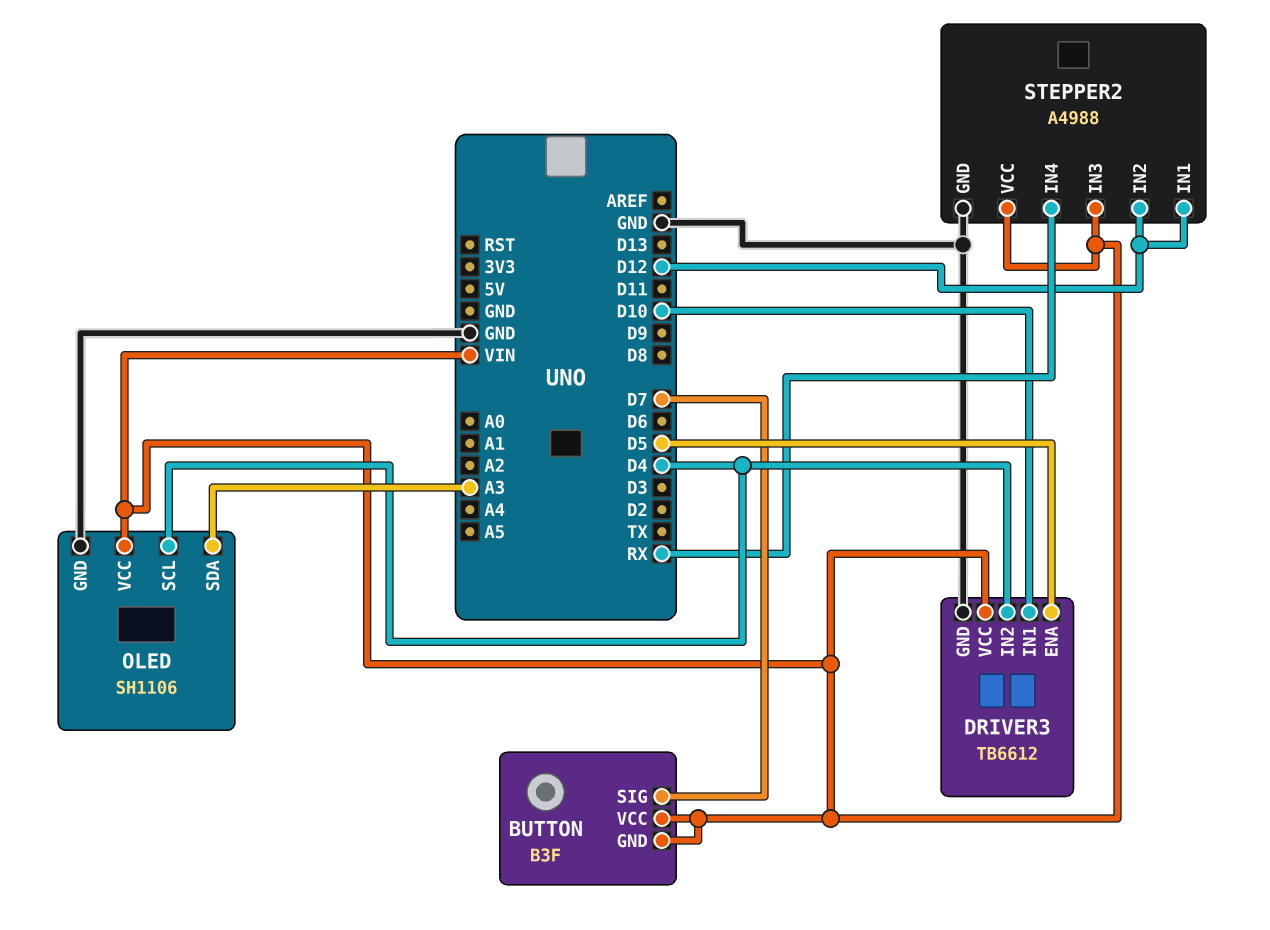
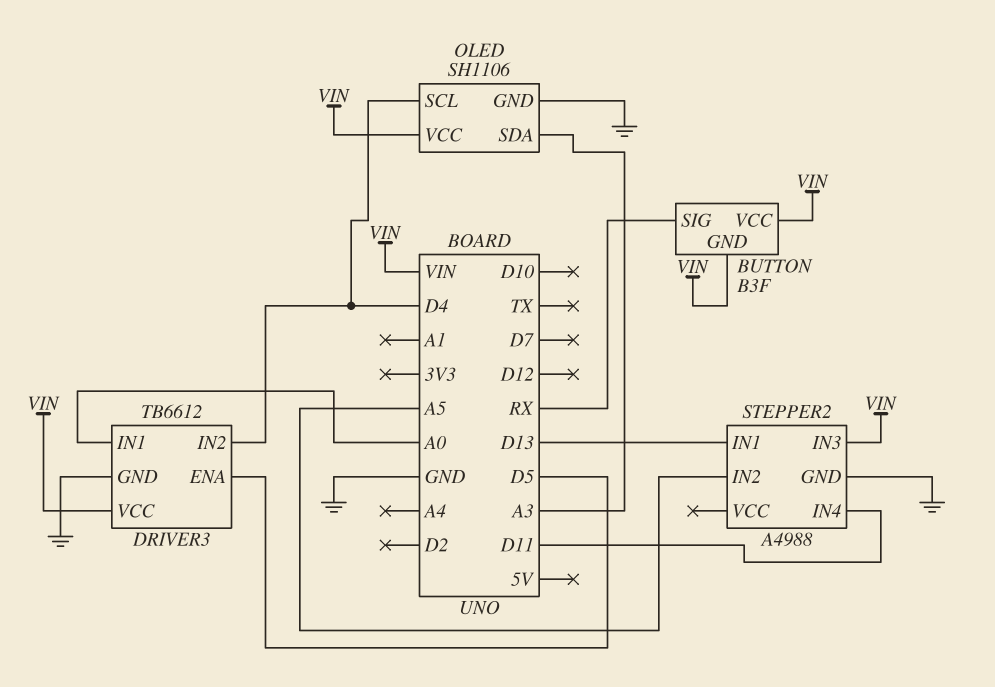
BUTTON pin SIG: D7 -> RX
DRIVER3 pin IN1: D10 -> A0
STEPPER2 pin IN1: D12 -> D13
STEPPER2 pin IN2: D12 -> A5
STEPPER2 pin IN4: RX -> D11
STEPPER2 pin VCC: VIN -> none

